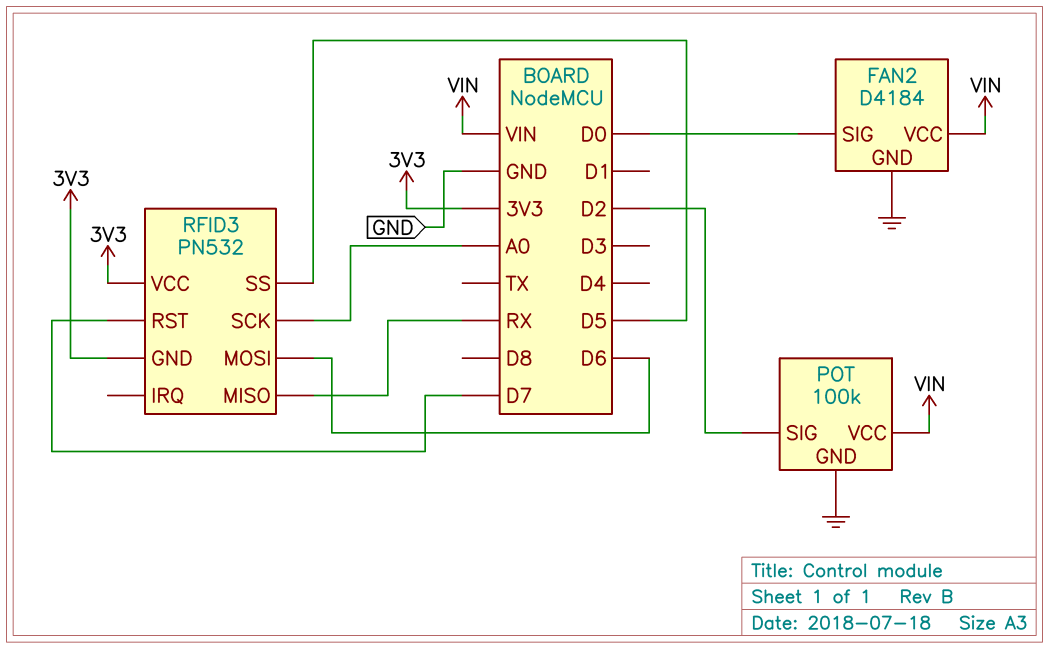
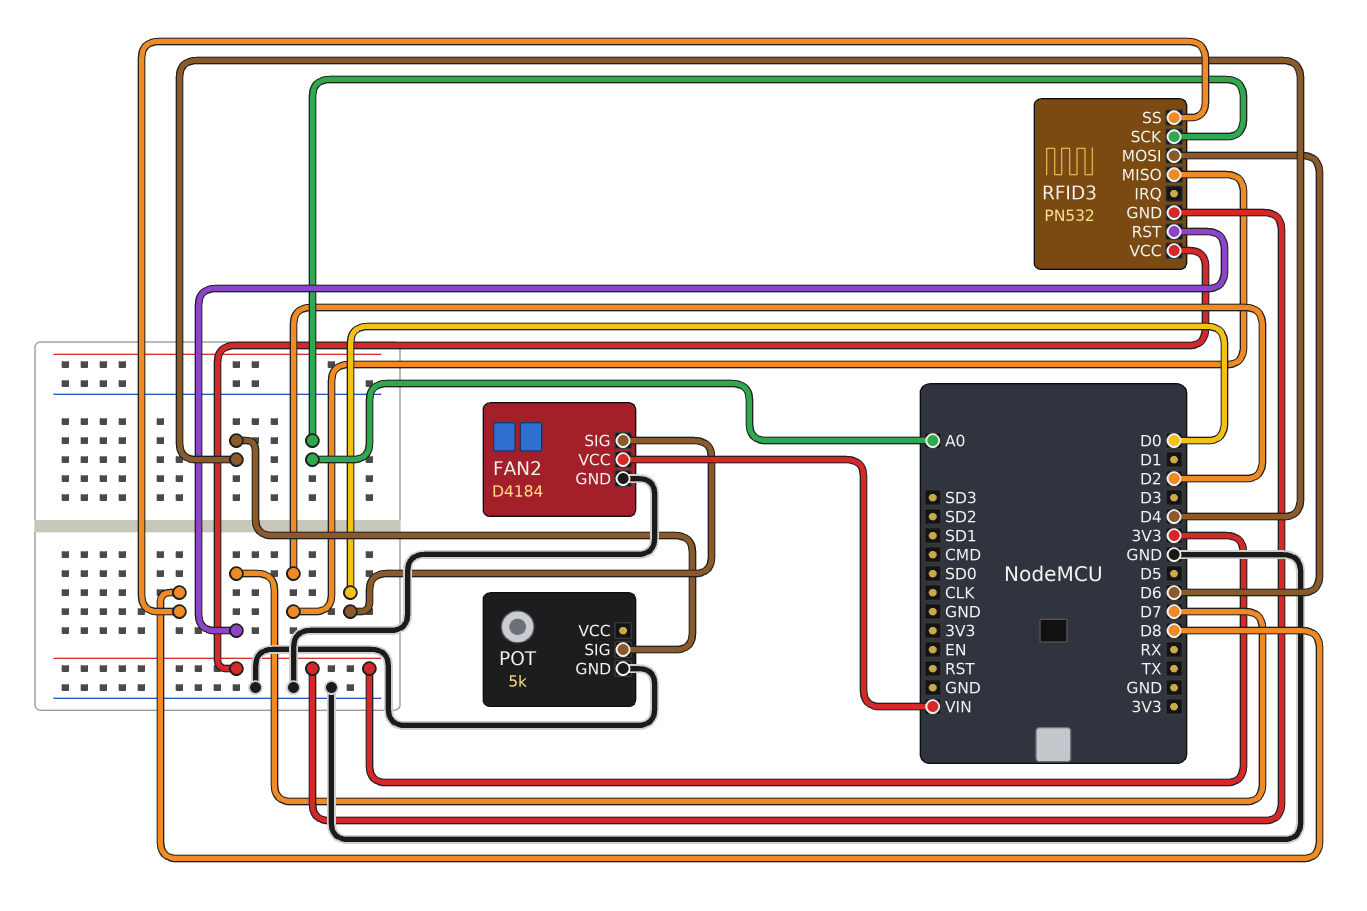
POT: 100k -> 5k
POT pin SIG: D2 -> D4
POT pin VCC: VIN -> none
RFID3 pin MISO: RX -> D2
RFID3 pin SS: D5 -> D8

